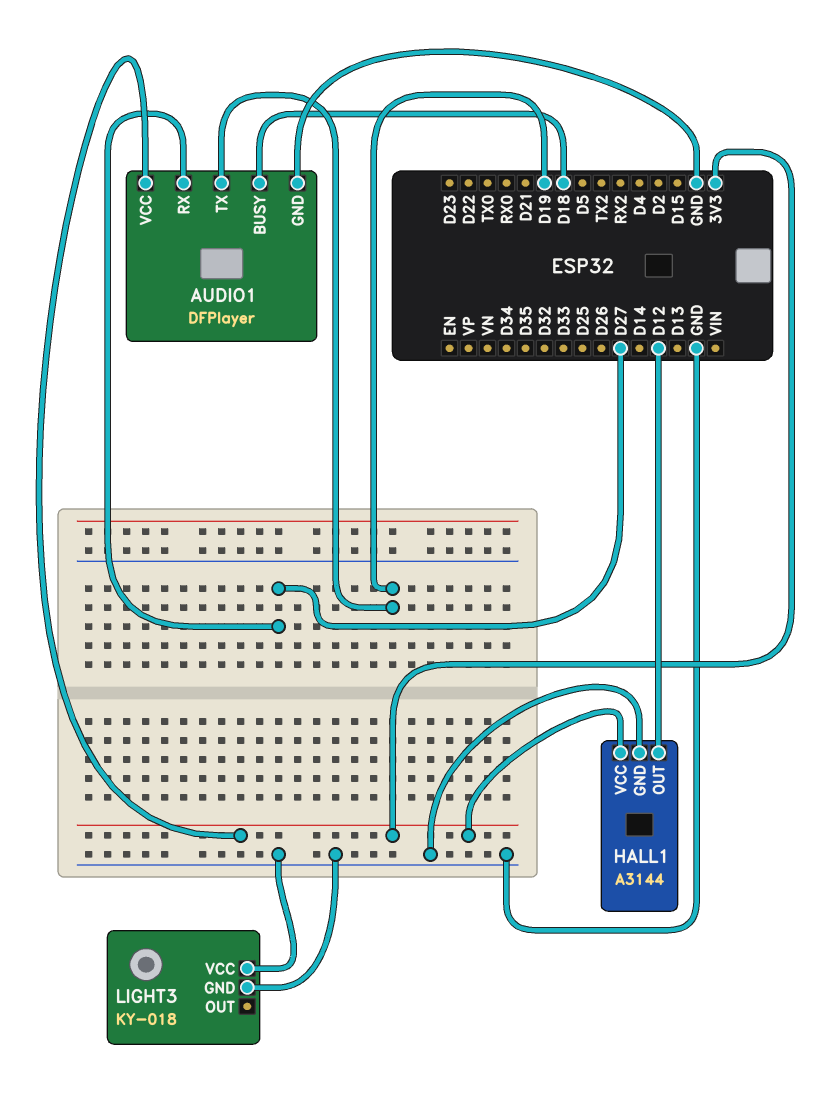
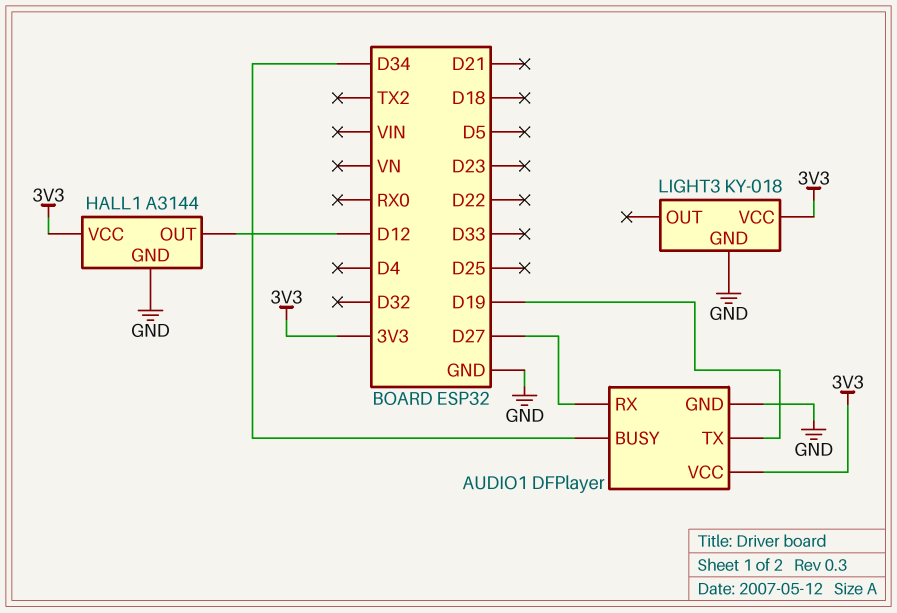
AUDIO1 pin BUSY: D18 -> D34
LIGHT3 pin VCC: GND -> 3V3

